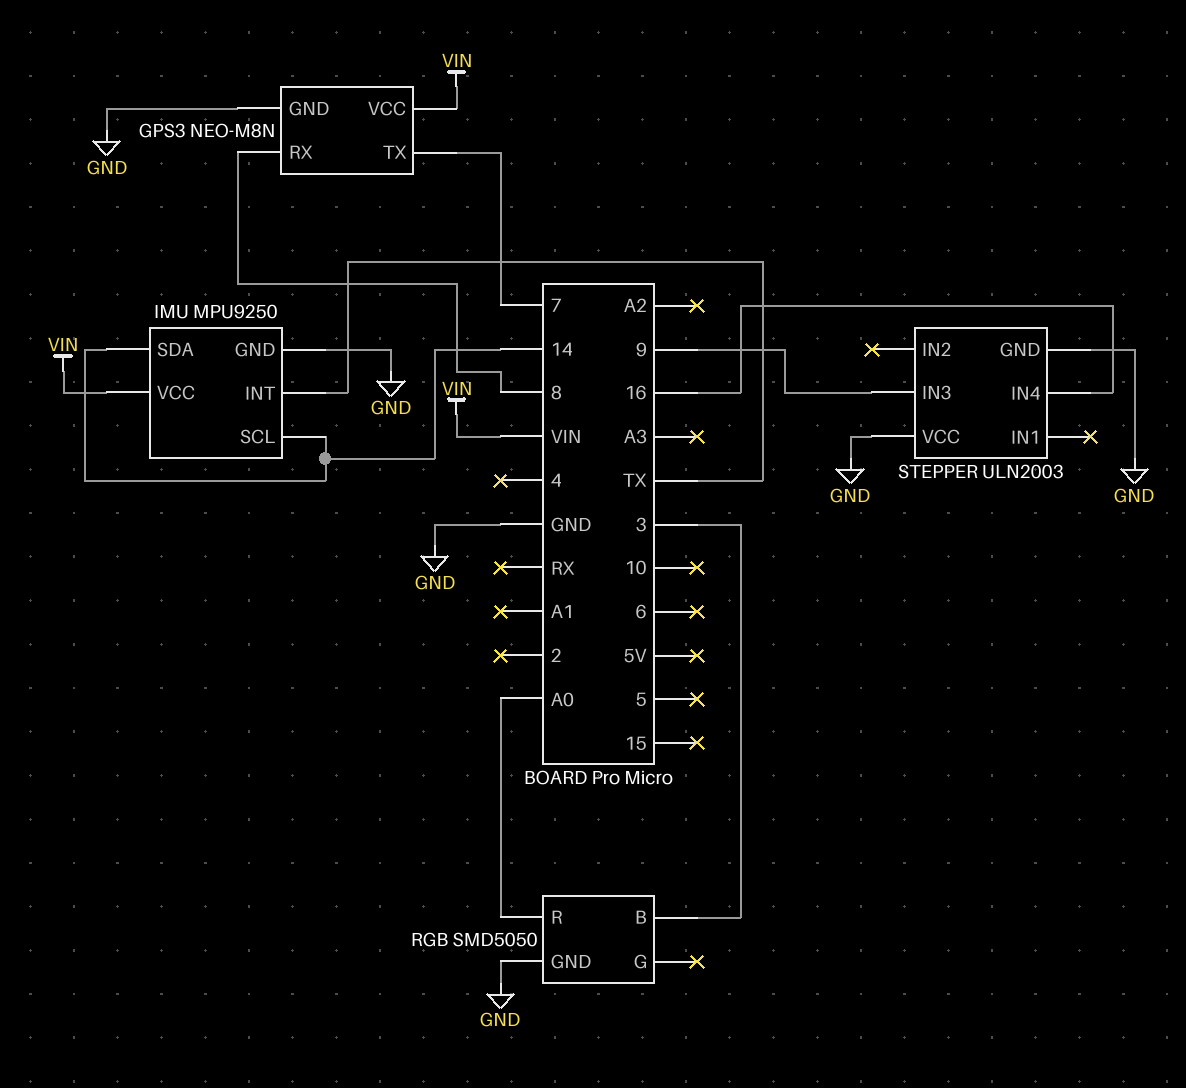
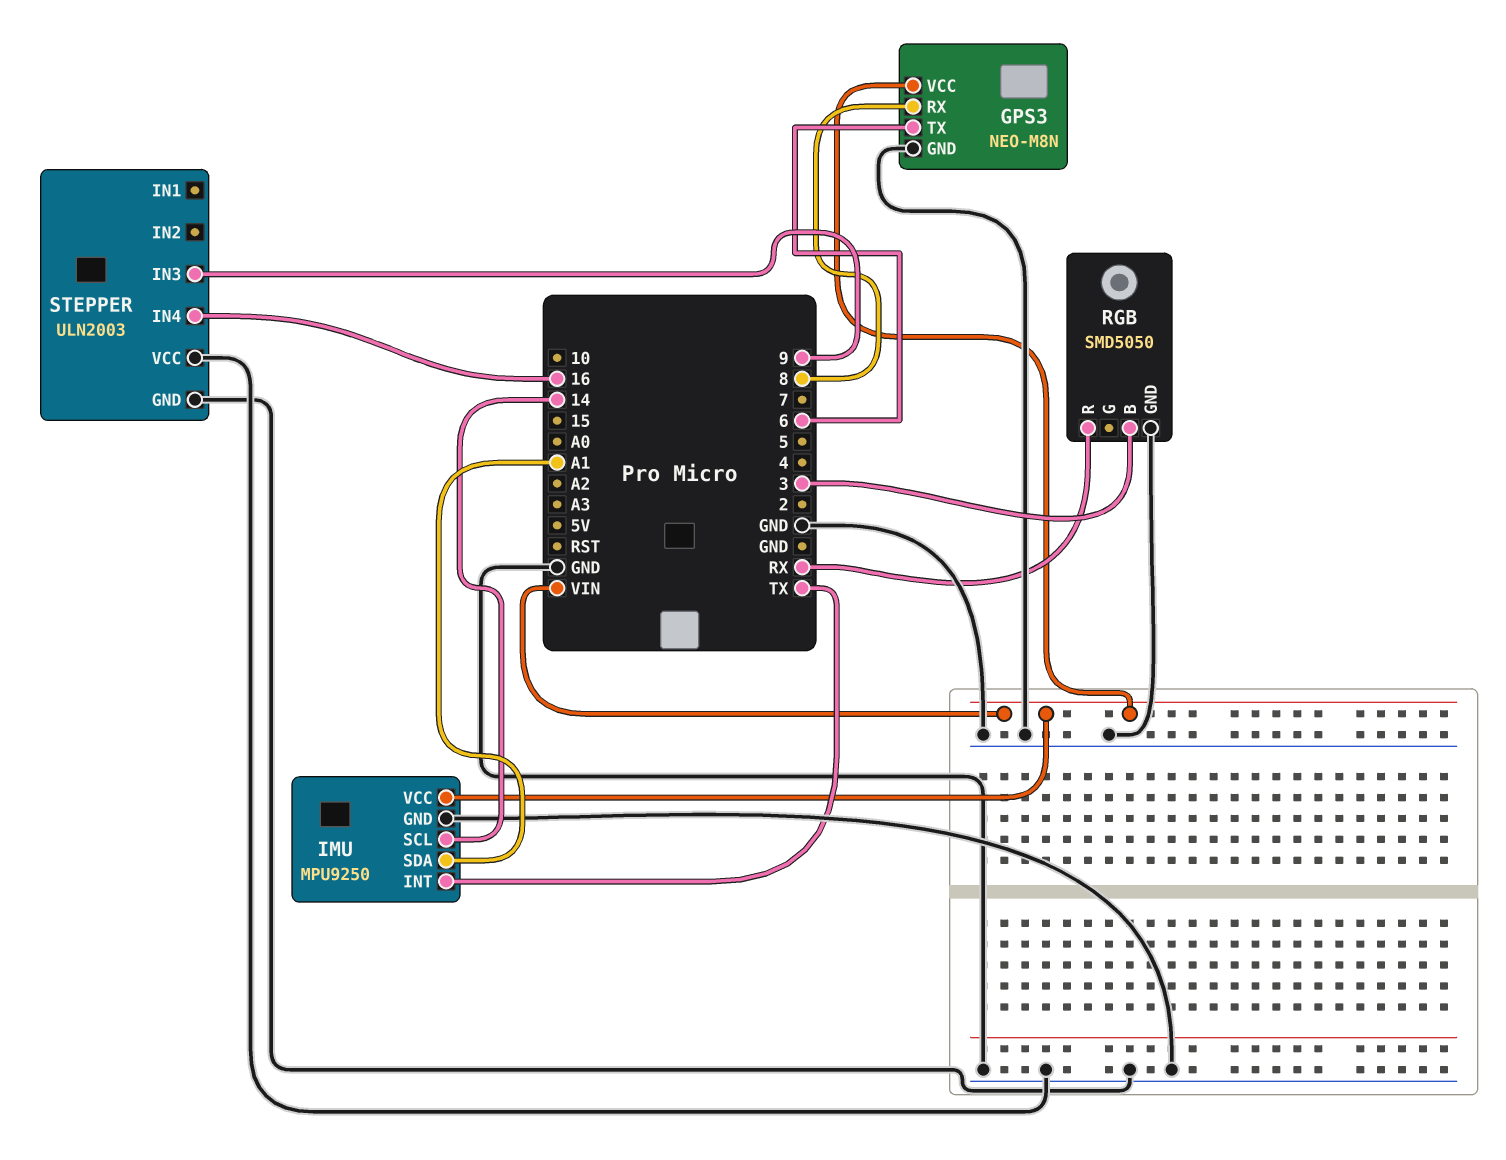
GPS3 pin TX: 7 -> 6
IMU pin SDA: 14 -> A1
RGB pin R: A0 -> RX

